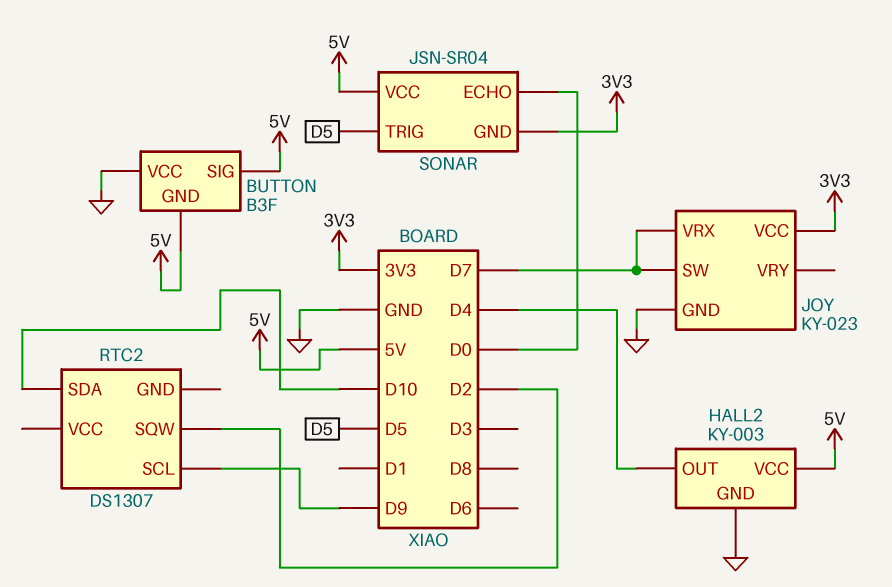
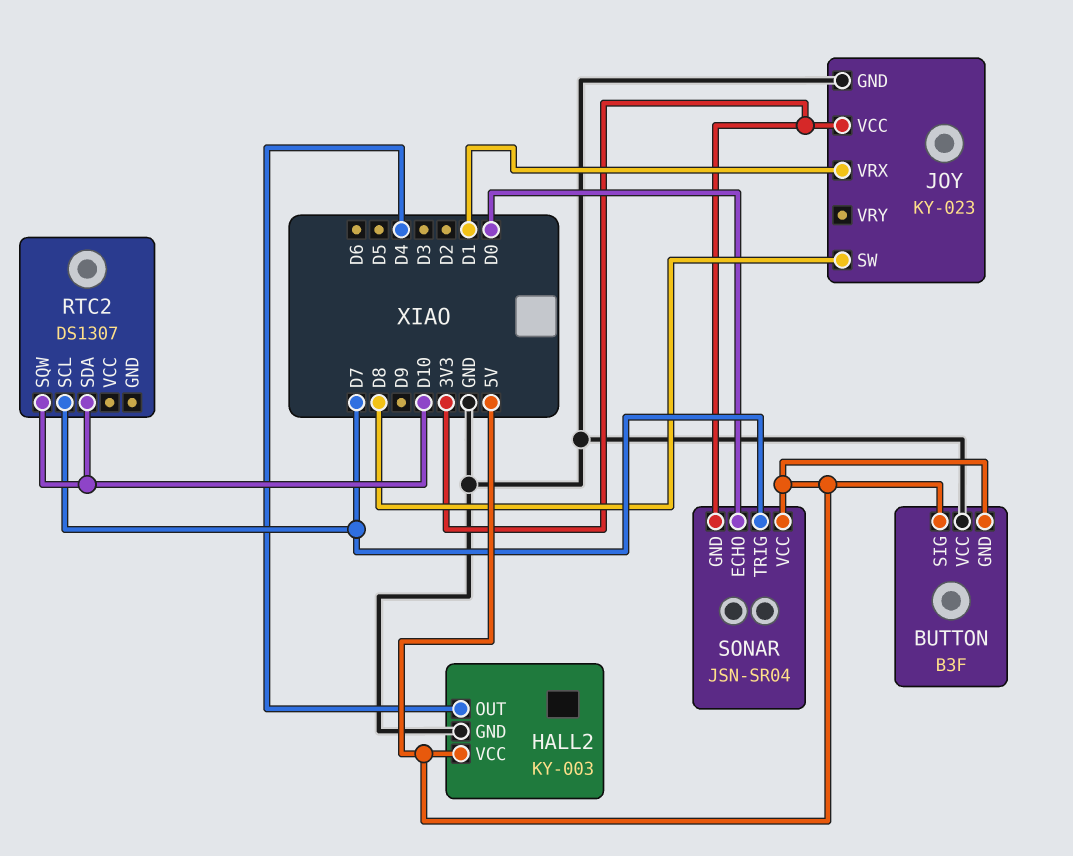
JOY pin SW: D7 -> D8
JOY pin VRX: D7 -> D1
RTC2 pin SCL: D9 -> D7
RTC2 pin SQW: D2 -> D10
SONAR pin TRIG: D5 -> D7

